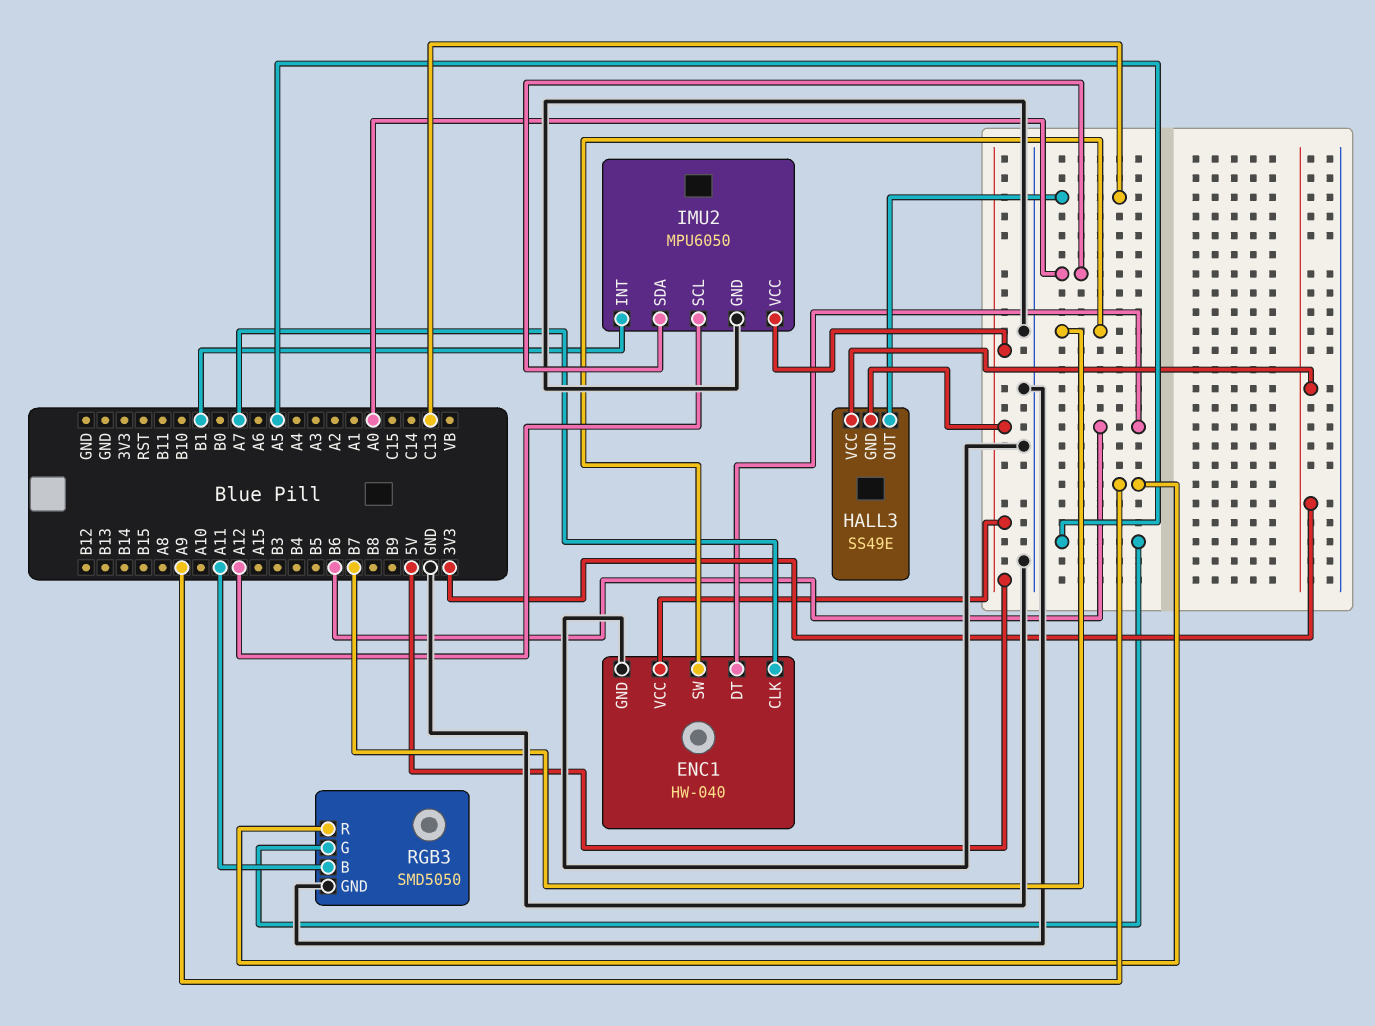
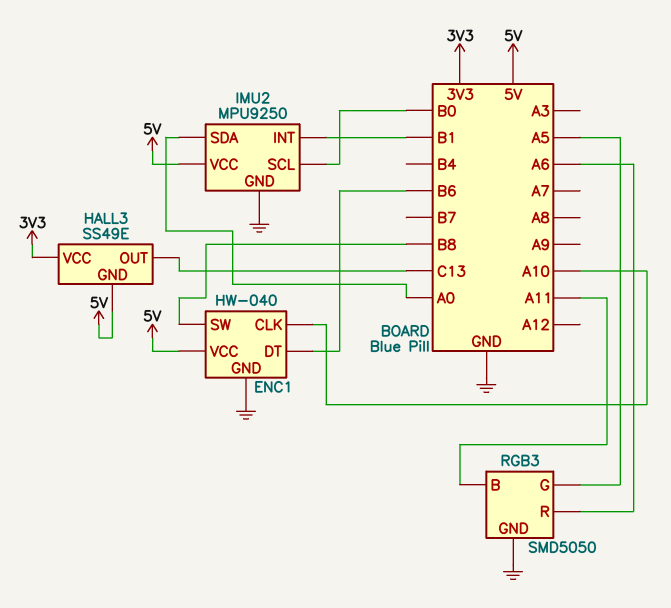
ENC1 pin CLK: A7 -> A10
ENC1 pin SW: B7 -> B8
IMU2: MPU6050 -> MPU9250
IMU2 pin SCL: A12 -> B0
RGB3 pin R: A9 -> A6

